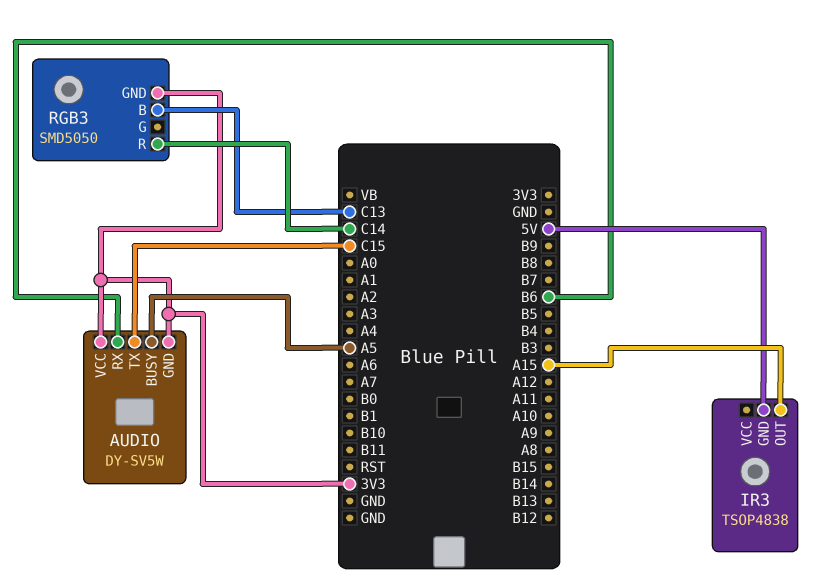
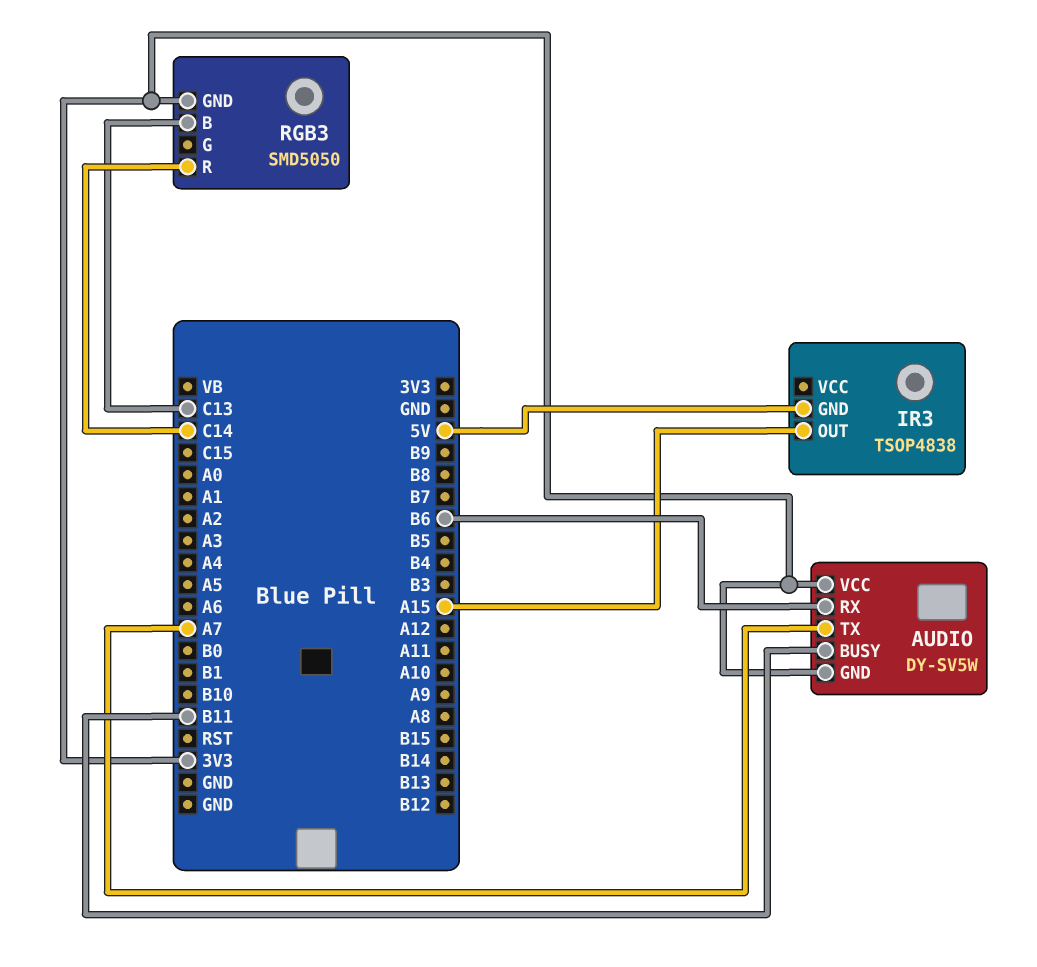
AUDIO pin BUSY: A5 -> B11
AUDIO pin TX: C15 -> A7

